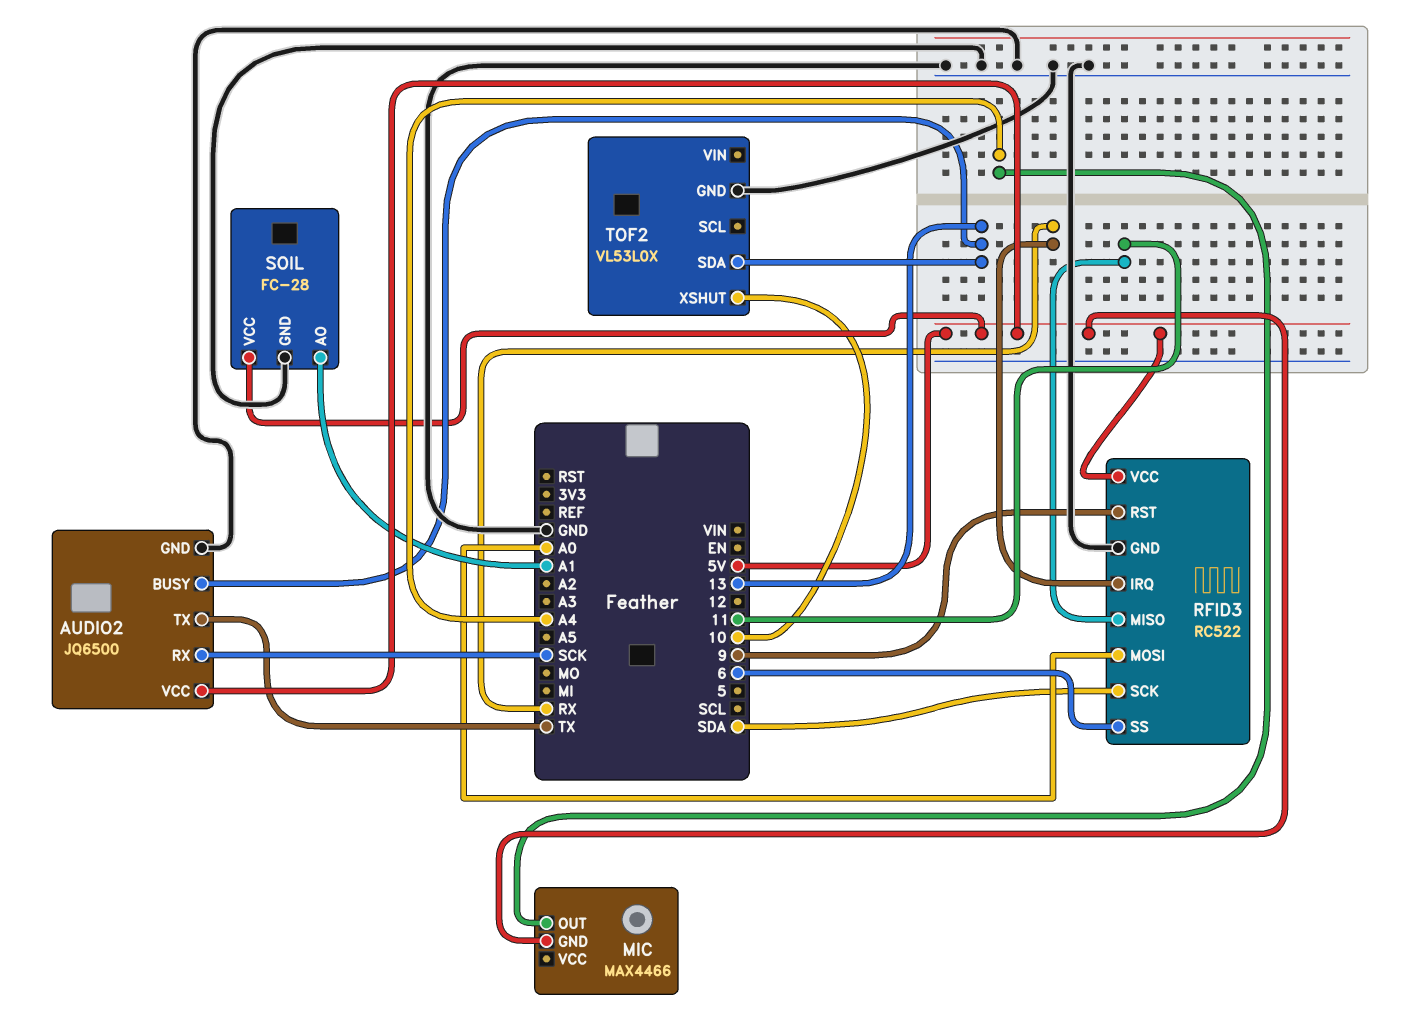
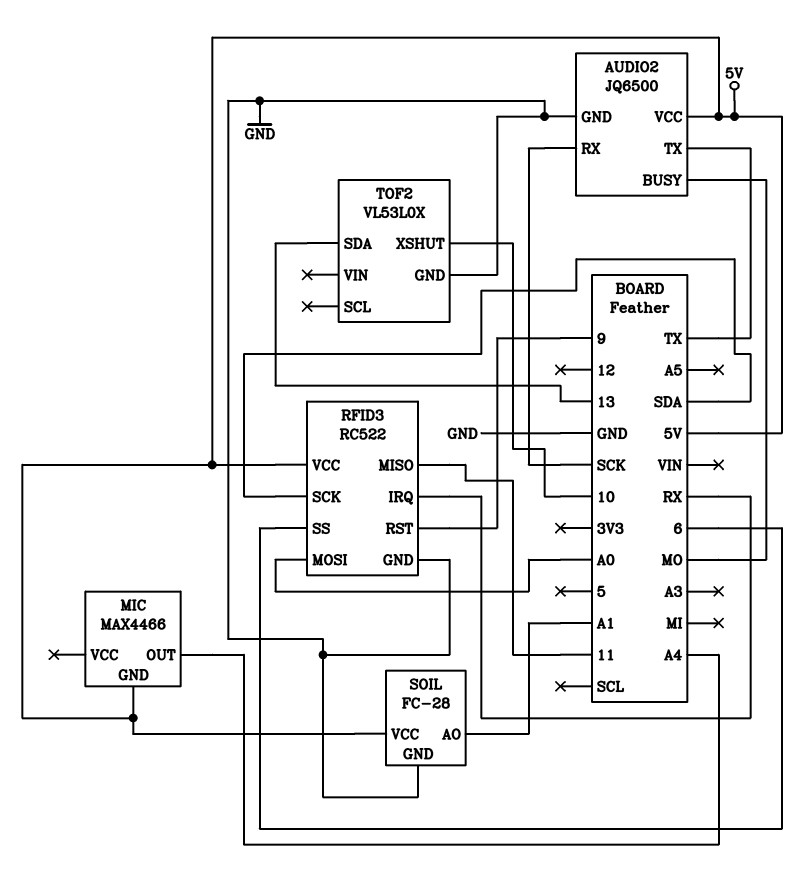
AUDIO2 pin BUSY: 13 -> MO

